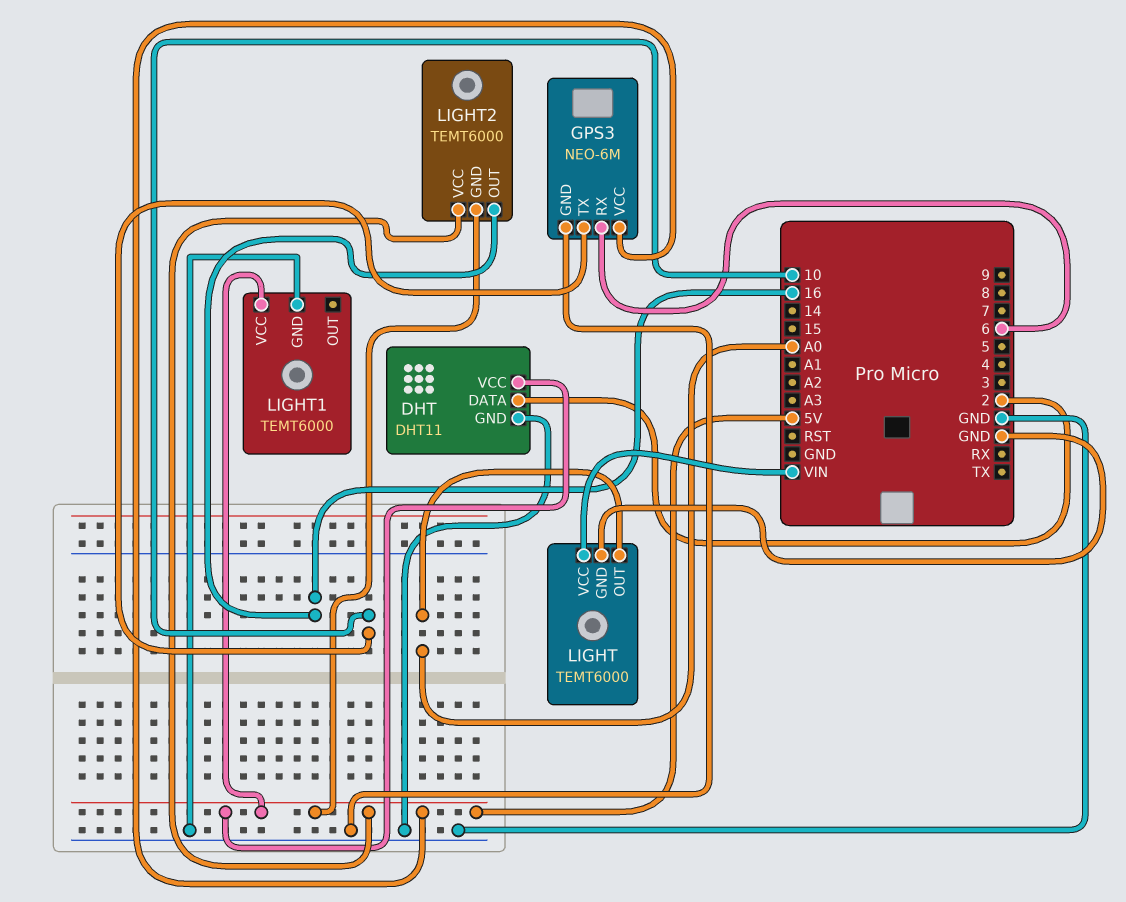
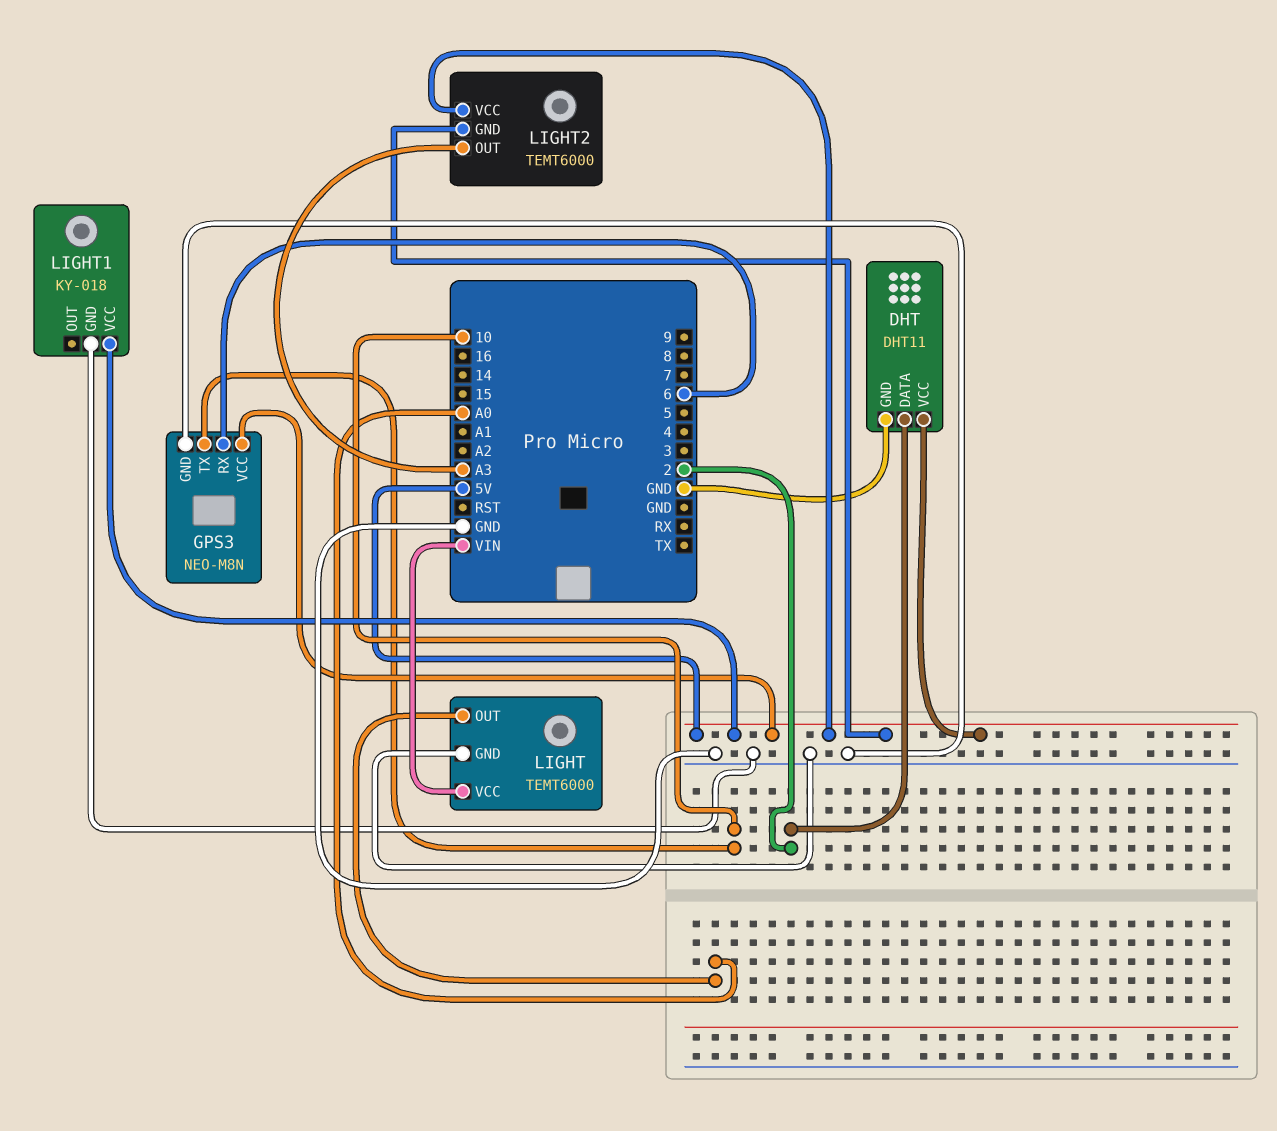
GPS3: NEO-6M -> NEO-M8N
LIGHT1: TEMT6000 -> KY-018
LIGHT2 pin OUT: 16 -> A3

